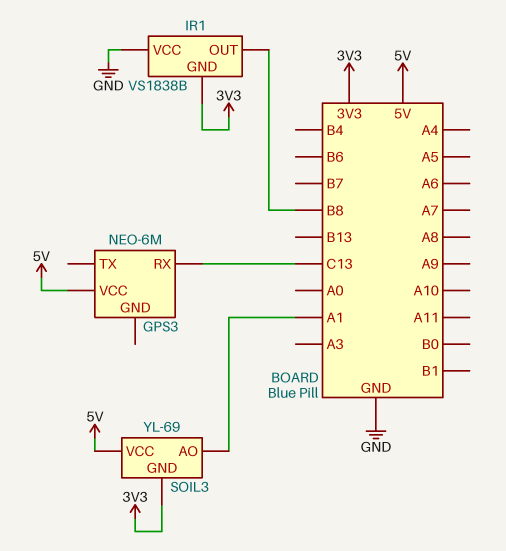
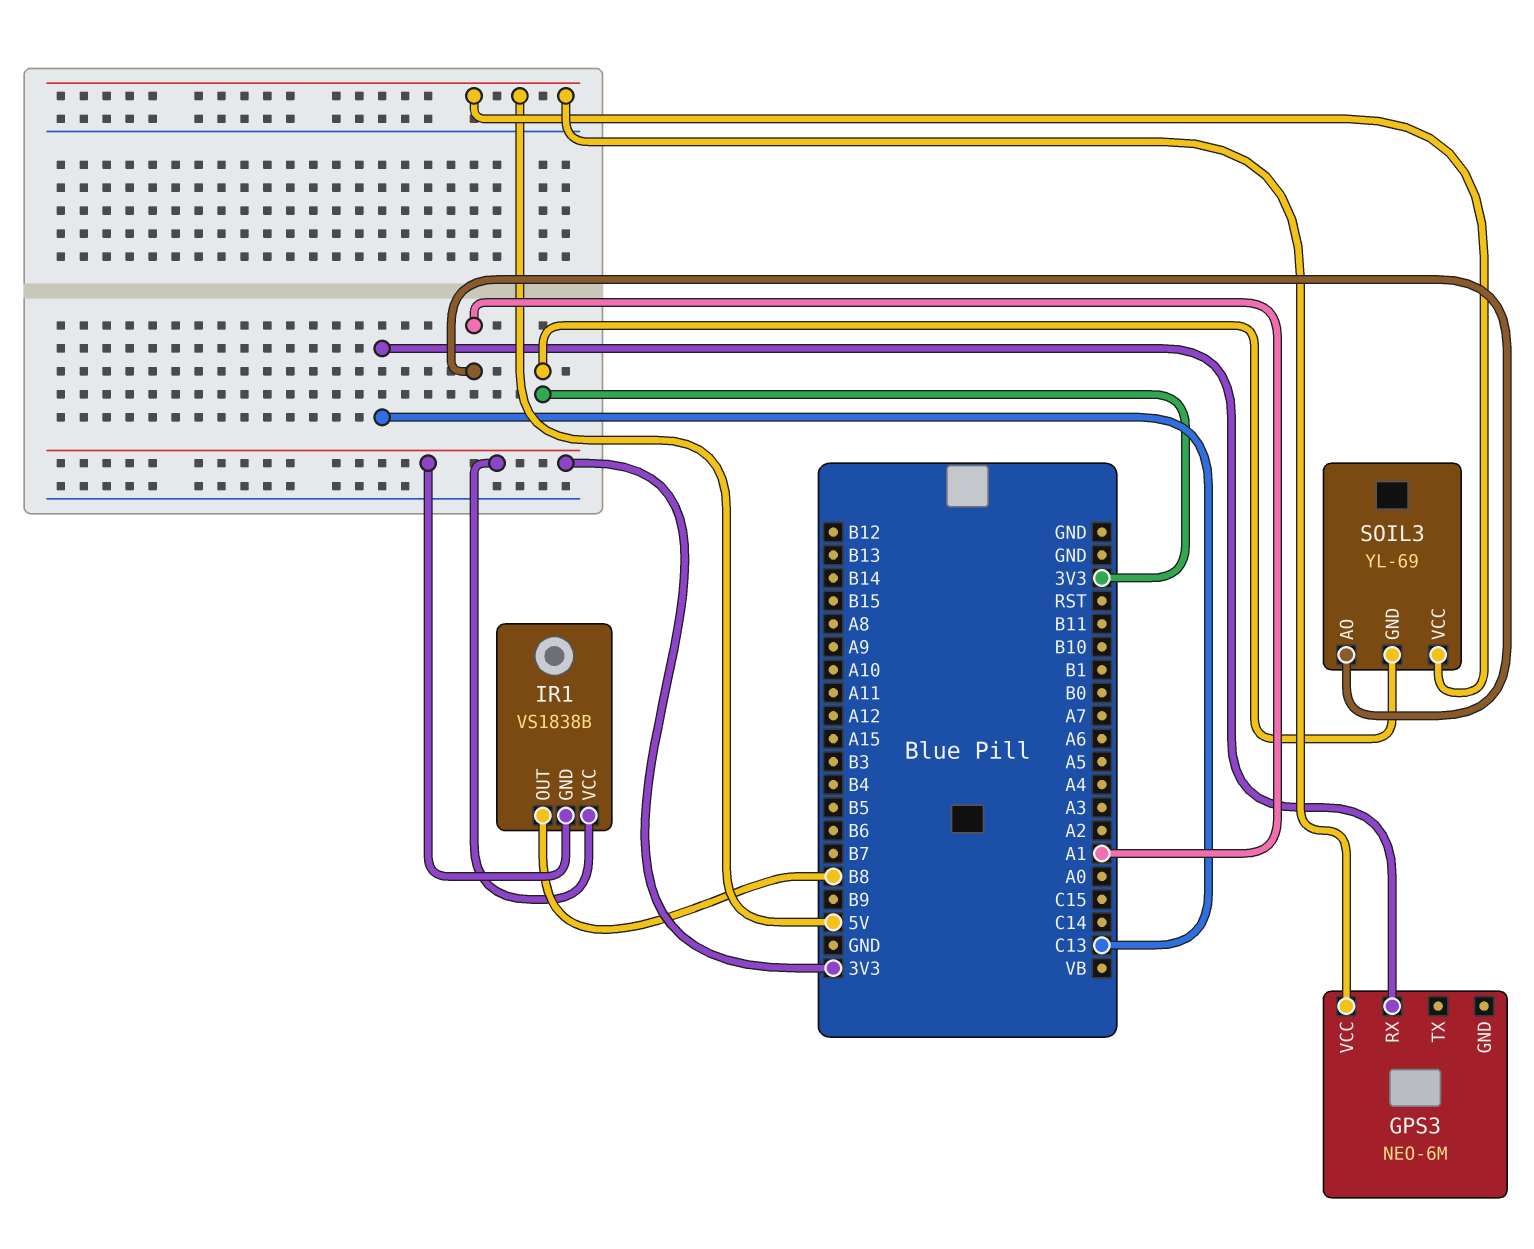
IR1 pin VCC: GND -> 3V3

